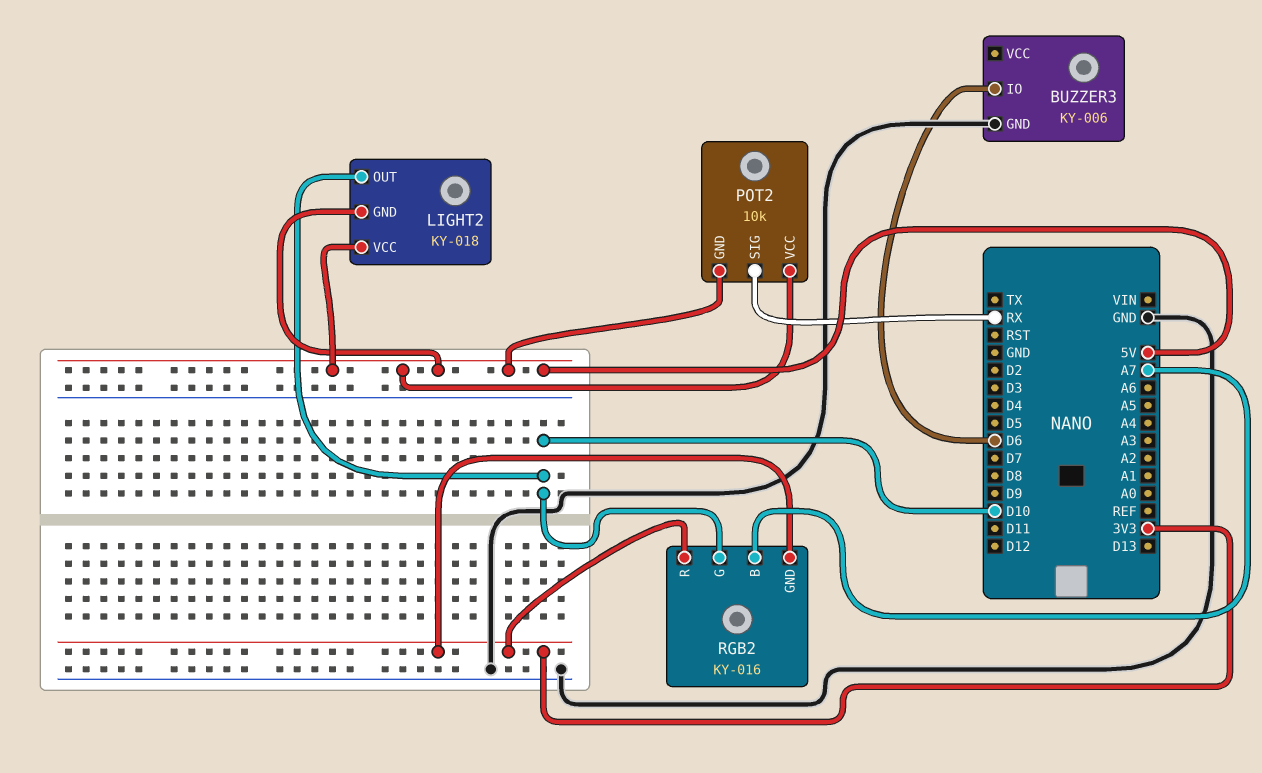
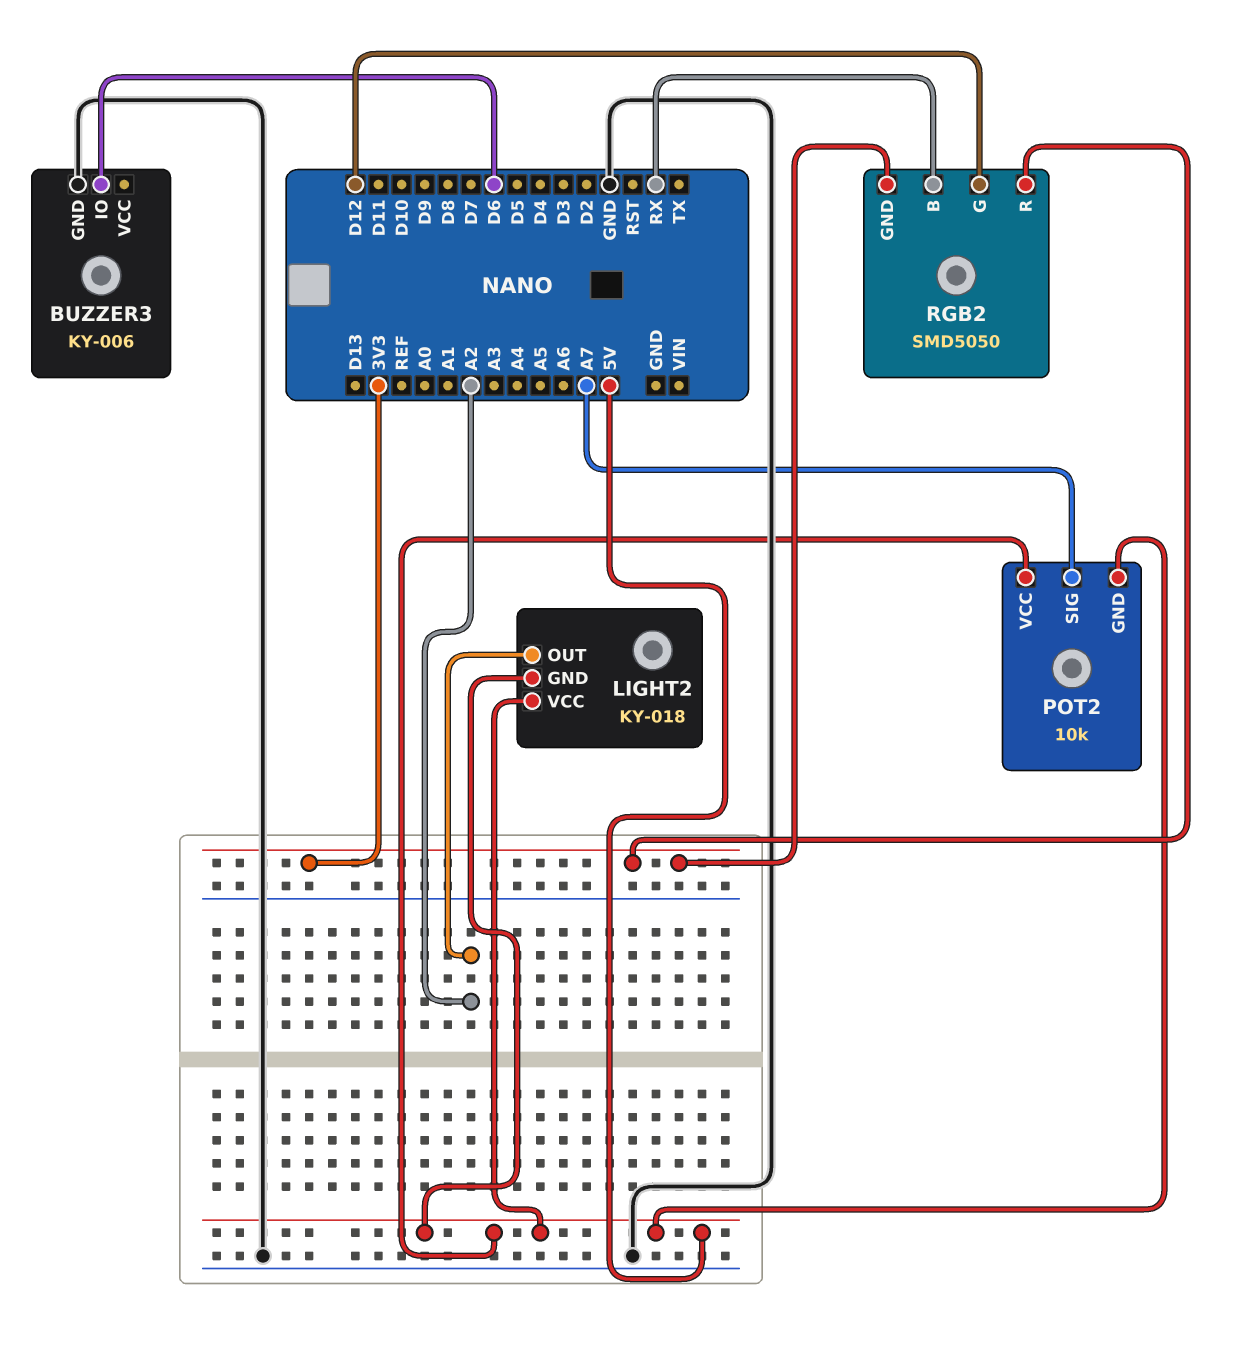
LIGHT2 pin OUT: D10 -> A2
POT2 pin SIG: RX -> A7
RGB2: KY-016 -> SMD5050
RGB2 pin B: A7 -> RX
RGB2 pin G: D10 -> D12

